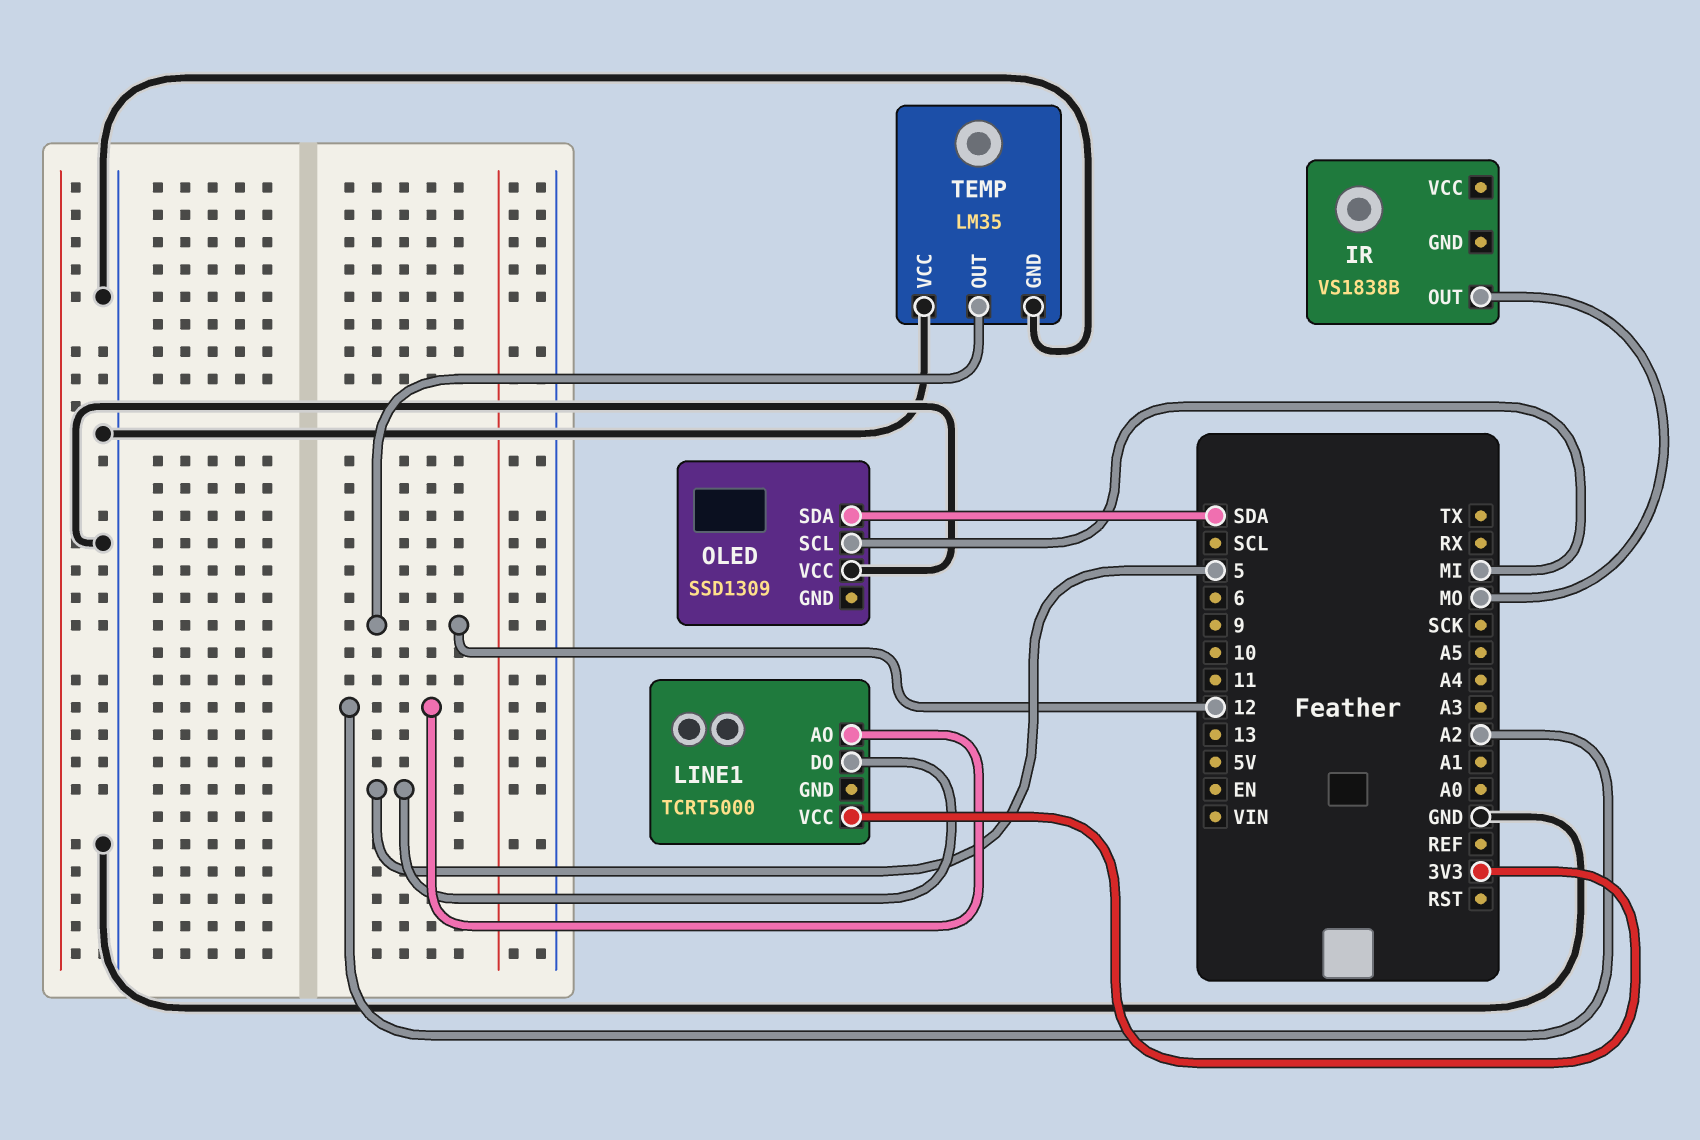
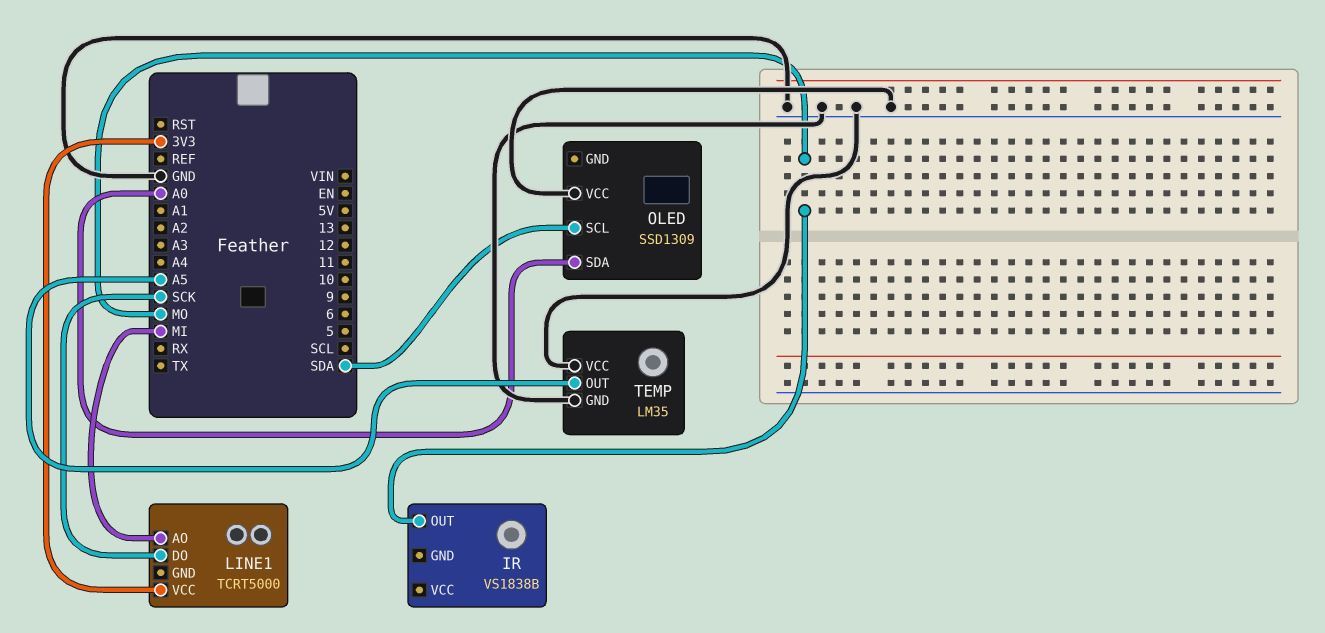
LINE1 pin AO: A2 -> MI
LINE1 pin DO: 5 -> SCK
OLED pin SCL: MI -> SDA
OLED pin SDA: SDA -> A0
TEMP pin OUT: 12 -> A5

